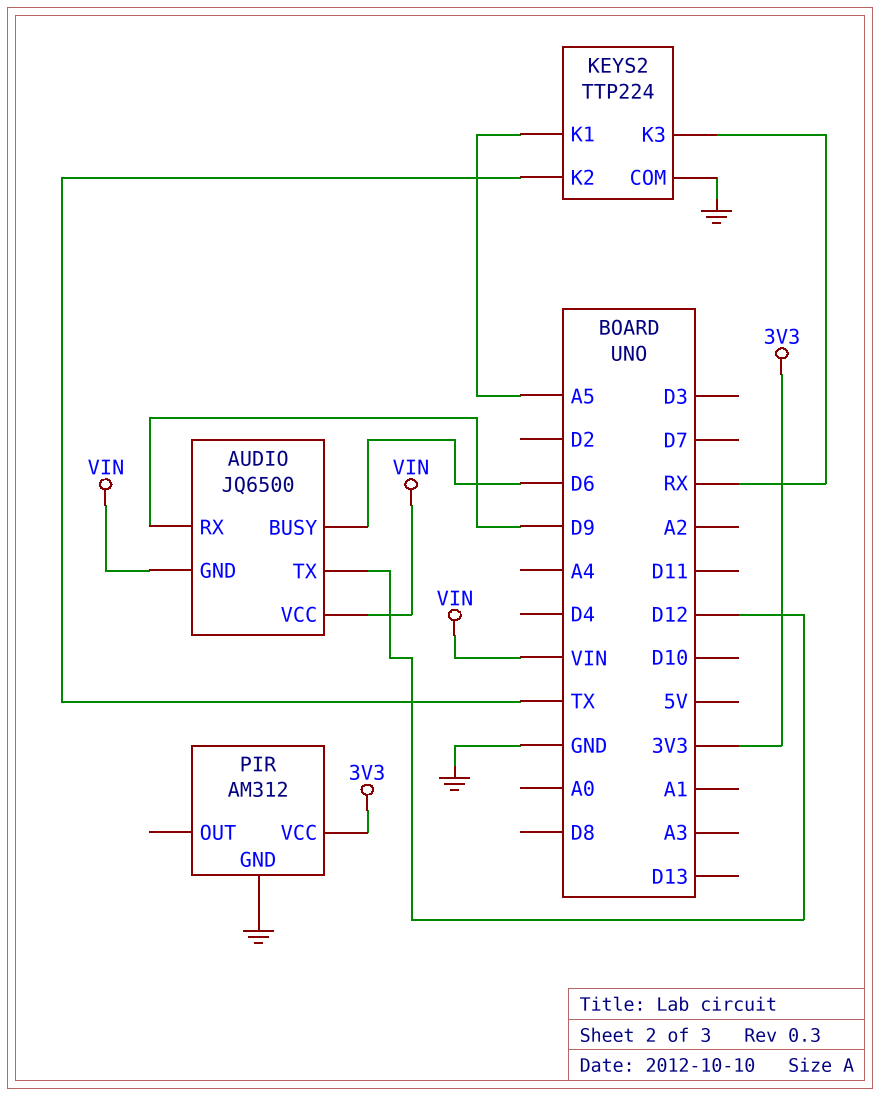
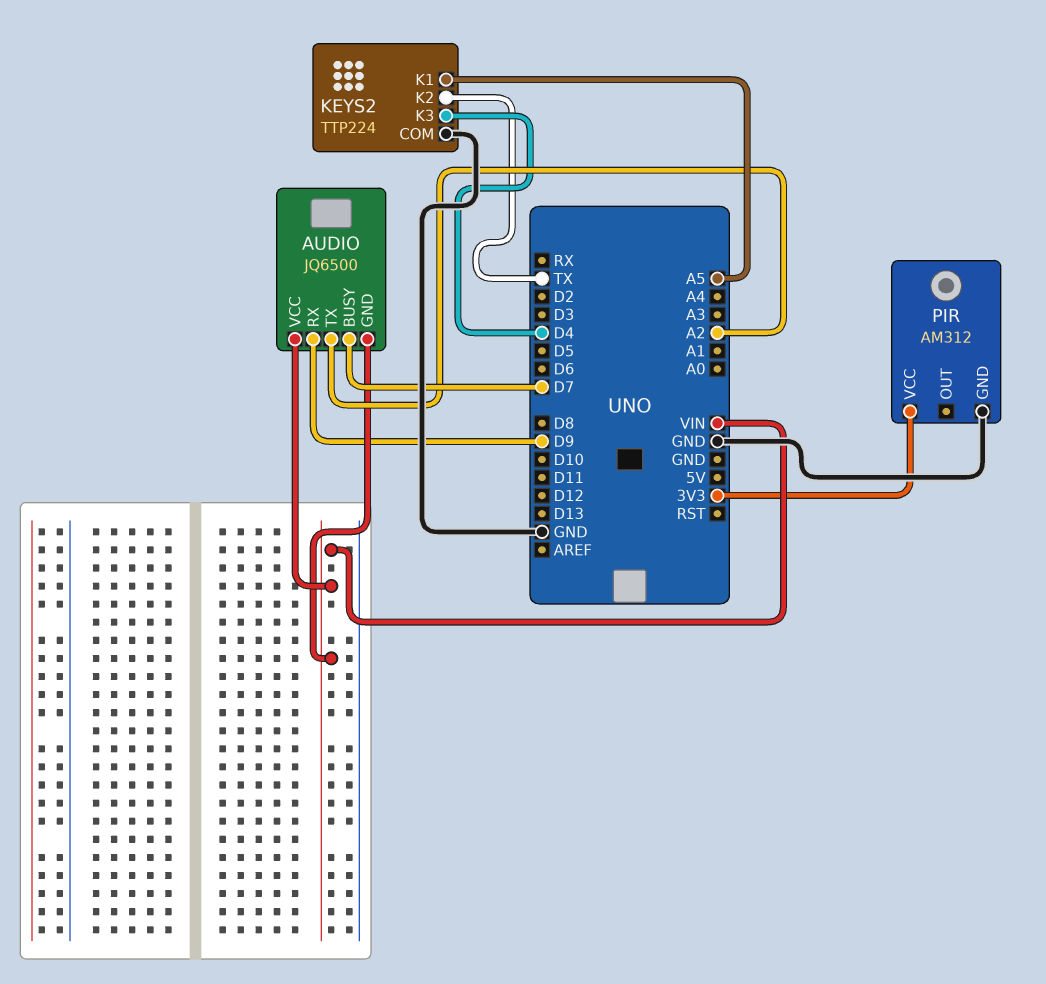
AUDIO pin BUSY: D6 -> D7
AUDIO pin TX: D12 -> A2
KEYS2 pin K3: RX -> D4

